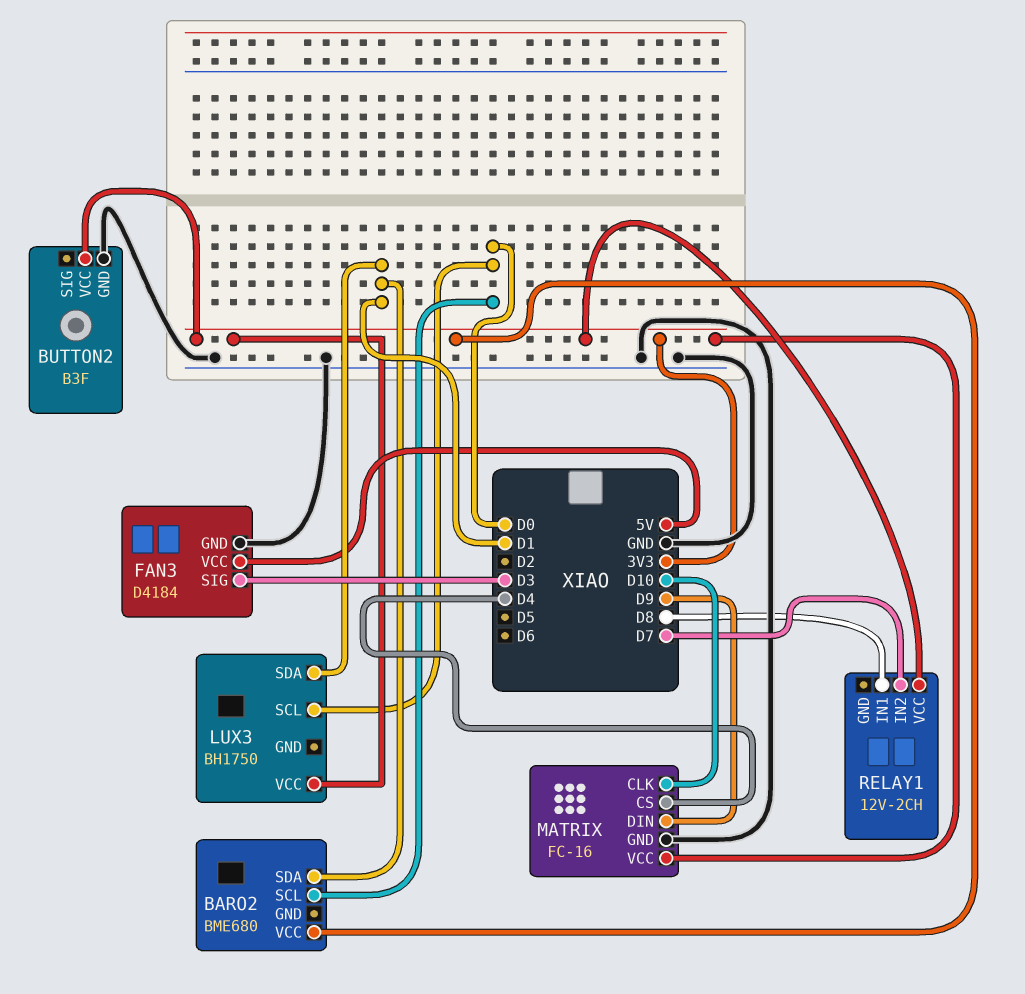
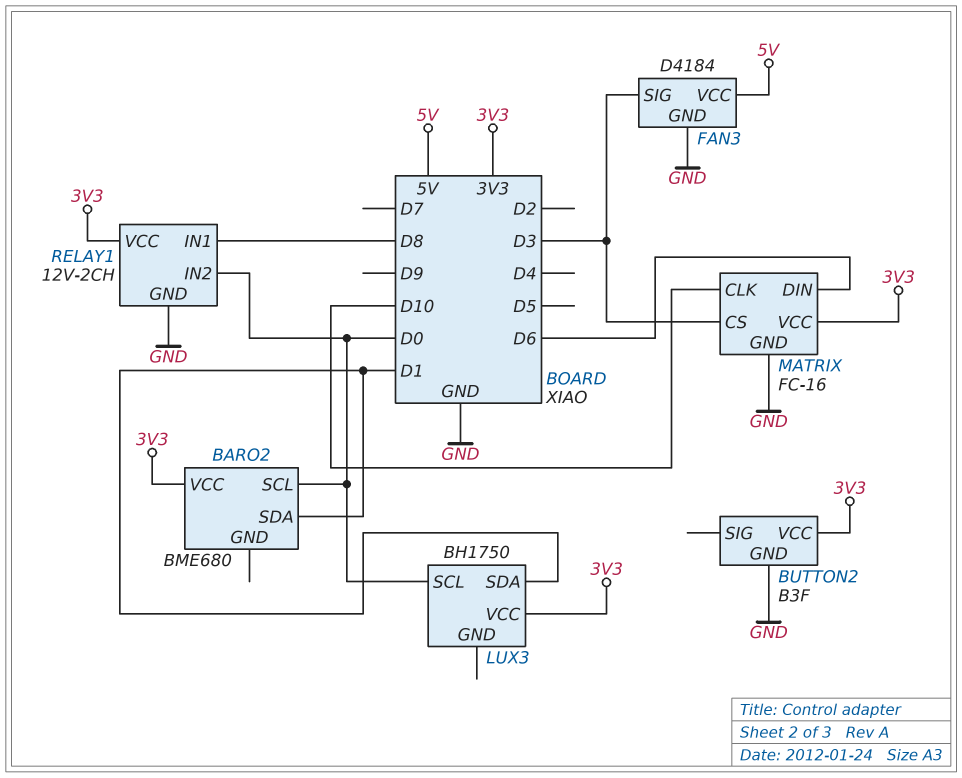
MATRIX pin CS: D4 -> D3
MATRIX pin DIN: D9 -> D6
RELAY1 pin GND: none -> GND
RELAY1 pin IN2: D7 -> D0

